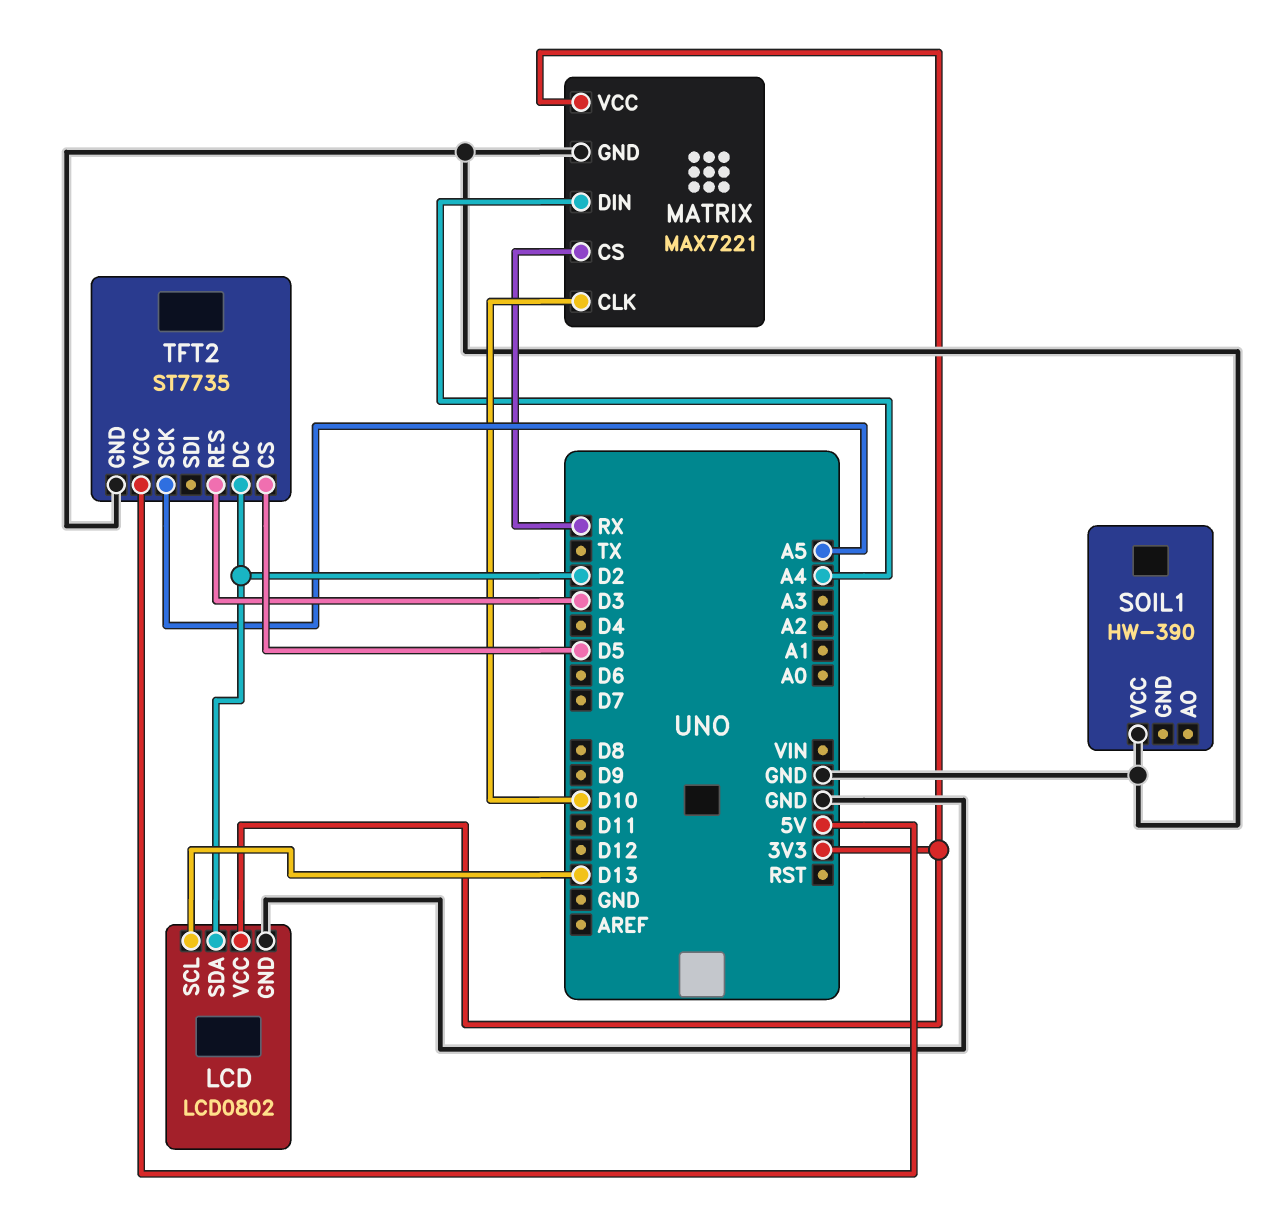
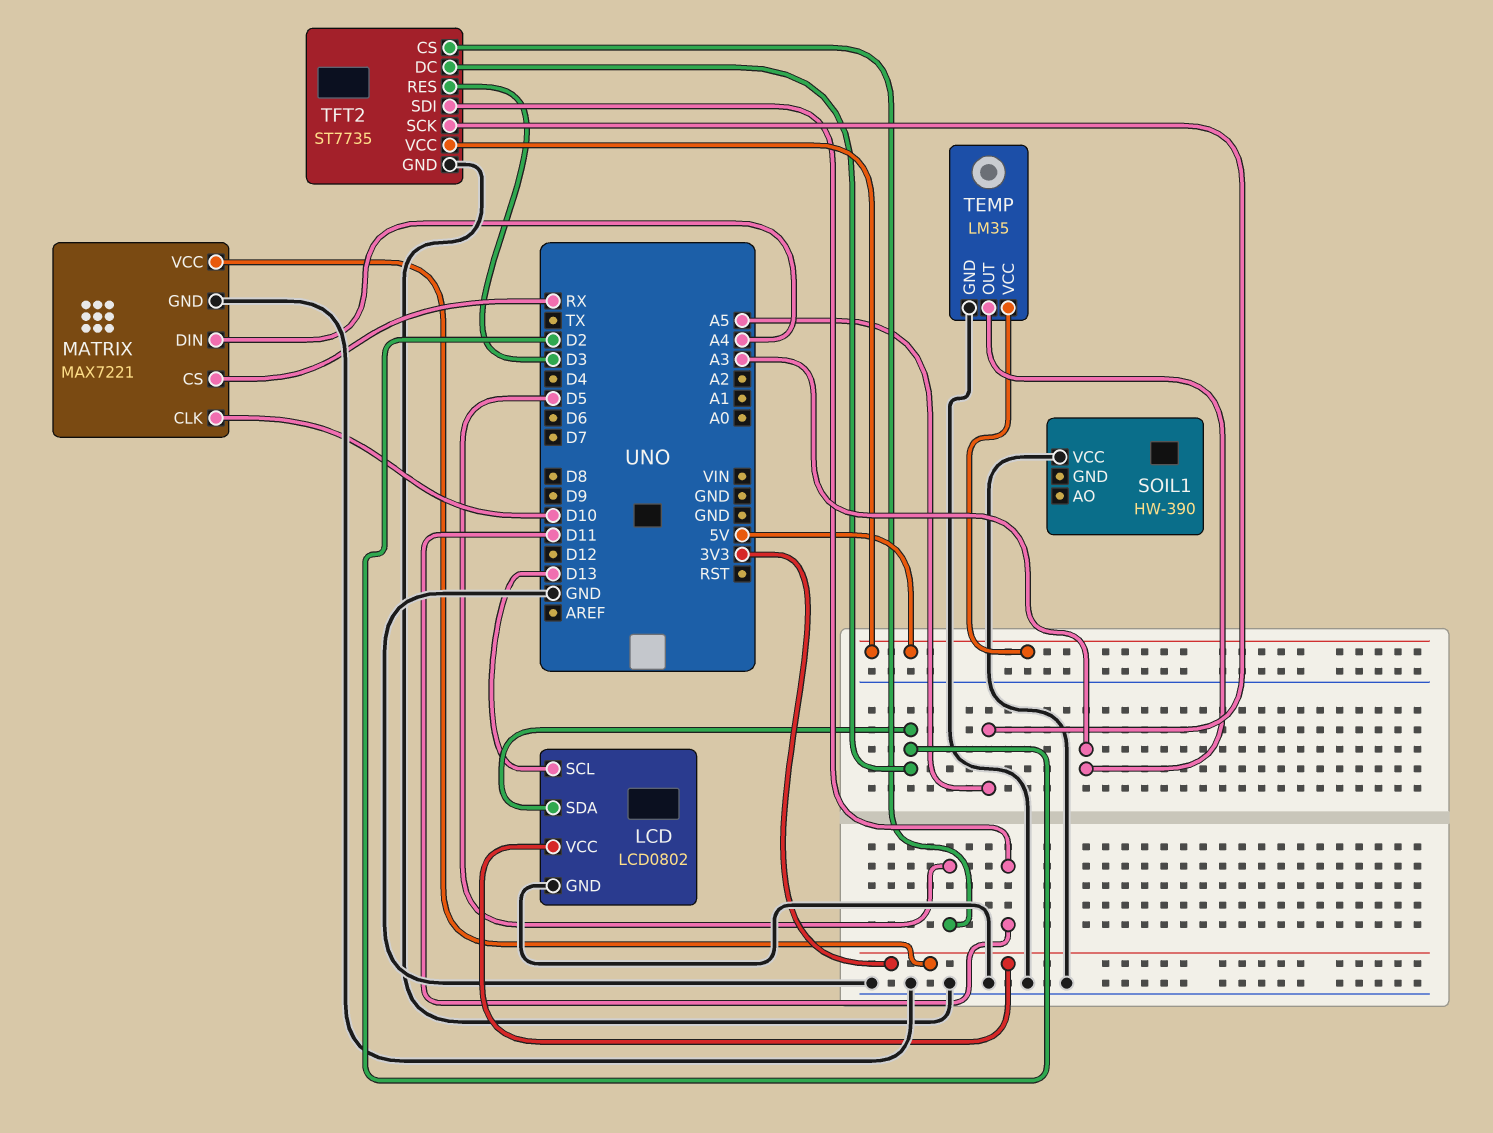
TEMP: none -> LM35
TEMP pin GND: none -> GND
TEMP pin OUT: none -> A3
TEMP pin VCC: none -> 5V
TFT2 pin SDI: none -> D11

